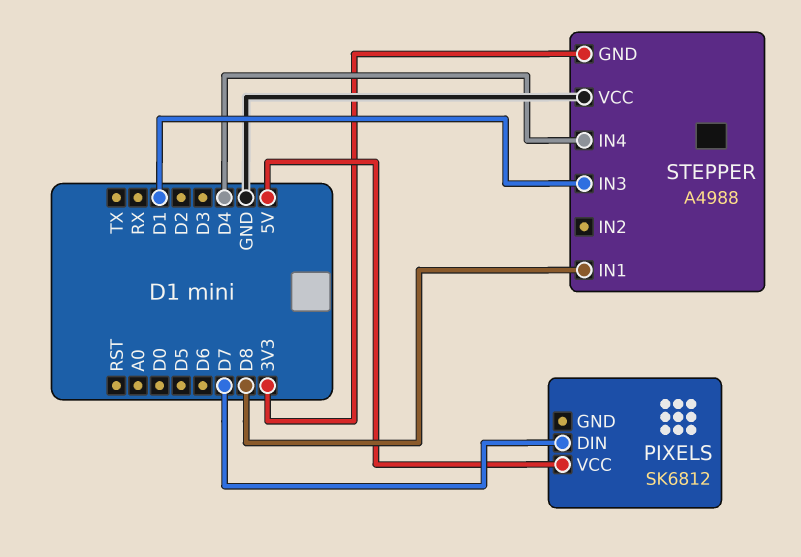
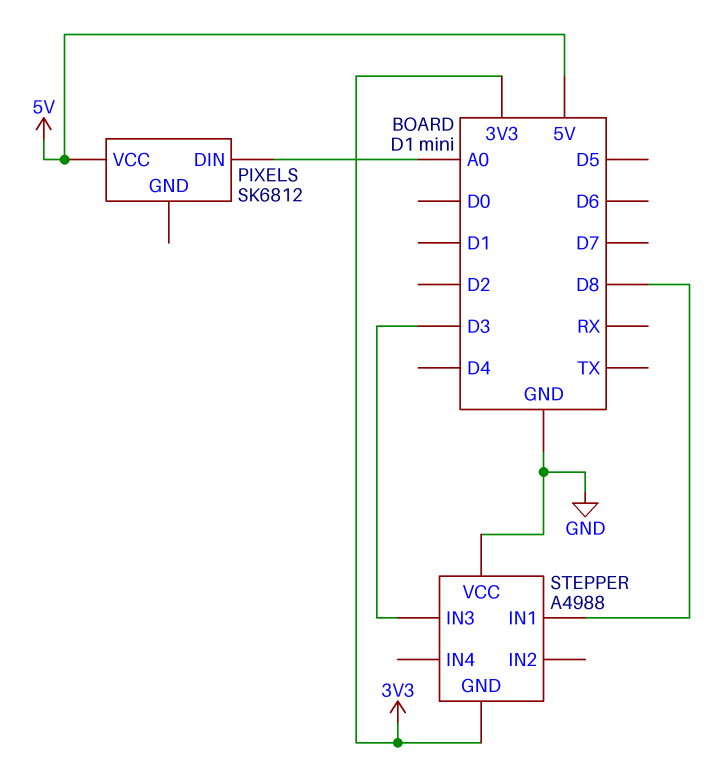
PIXELS pin DIN: D7 -> A0
STEPPER pin IN3: D1 -> D3
STEPPER pin IN4: D4 -> none

